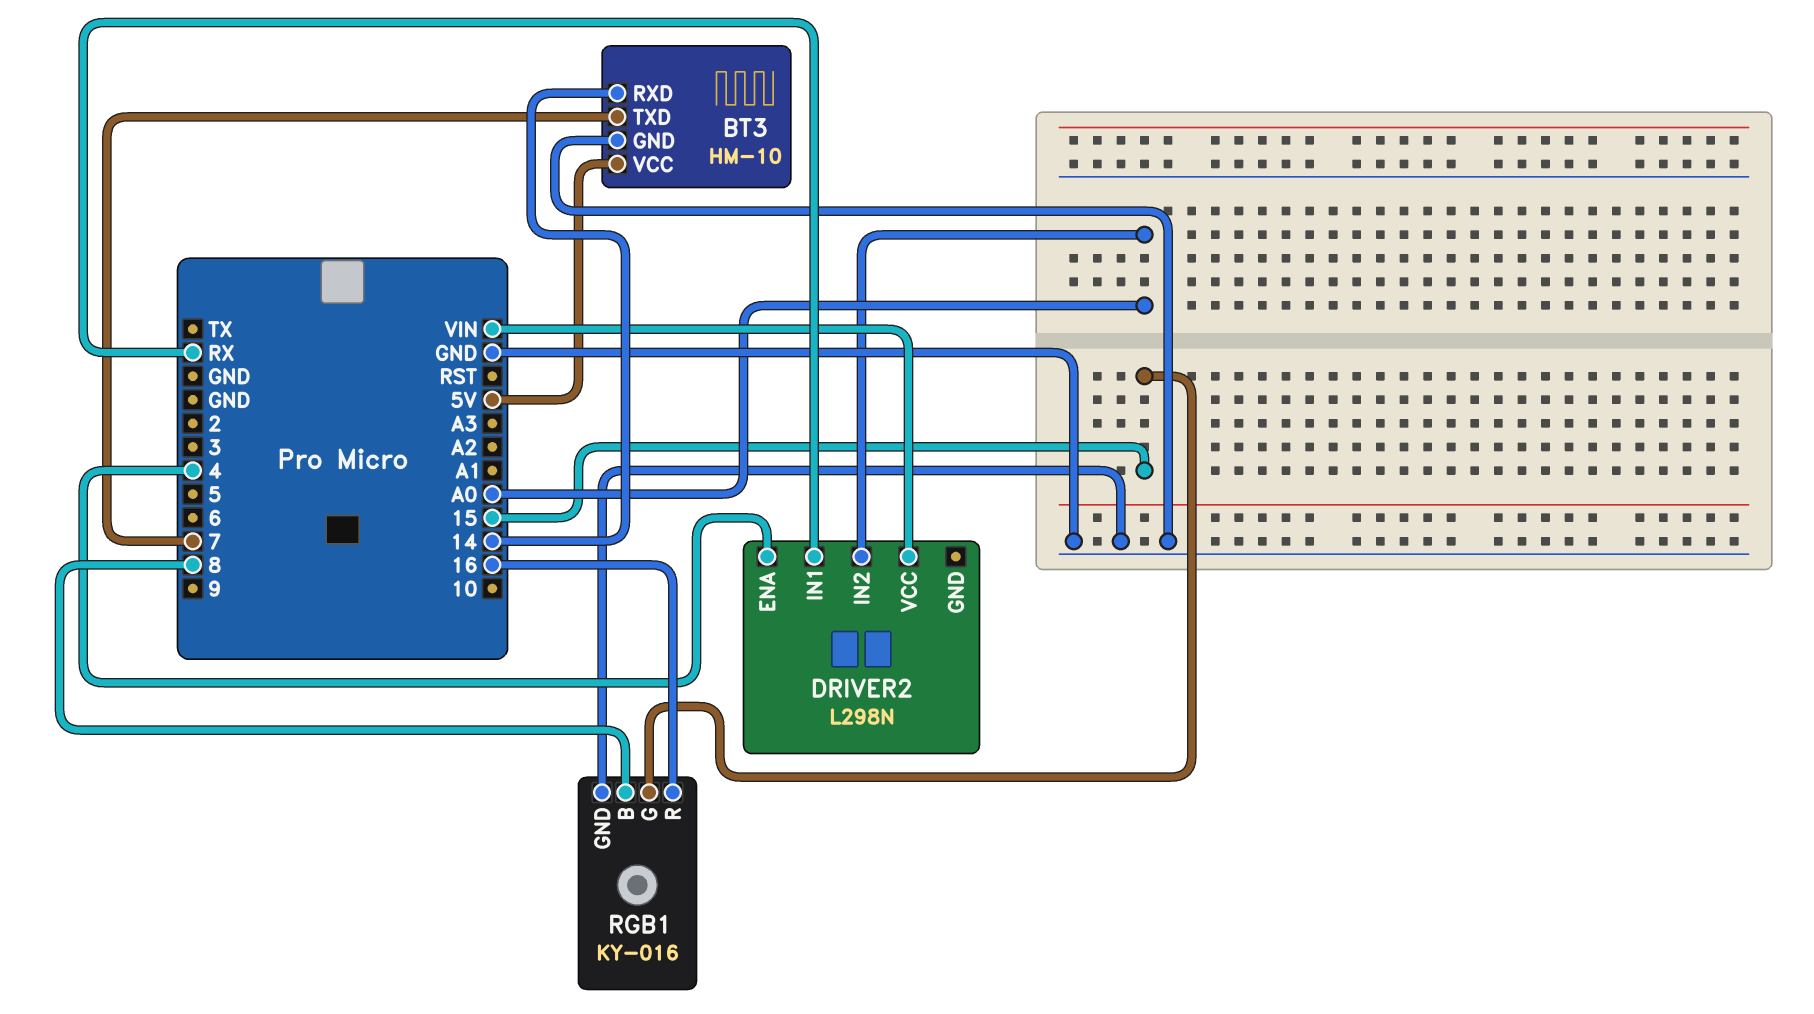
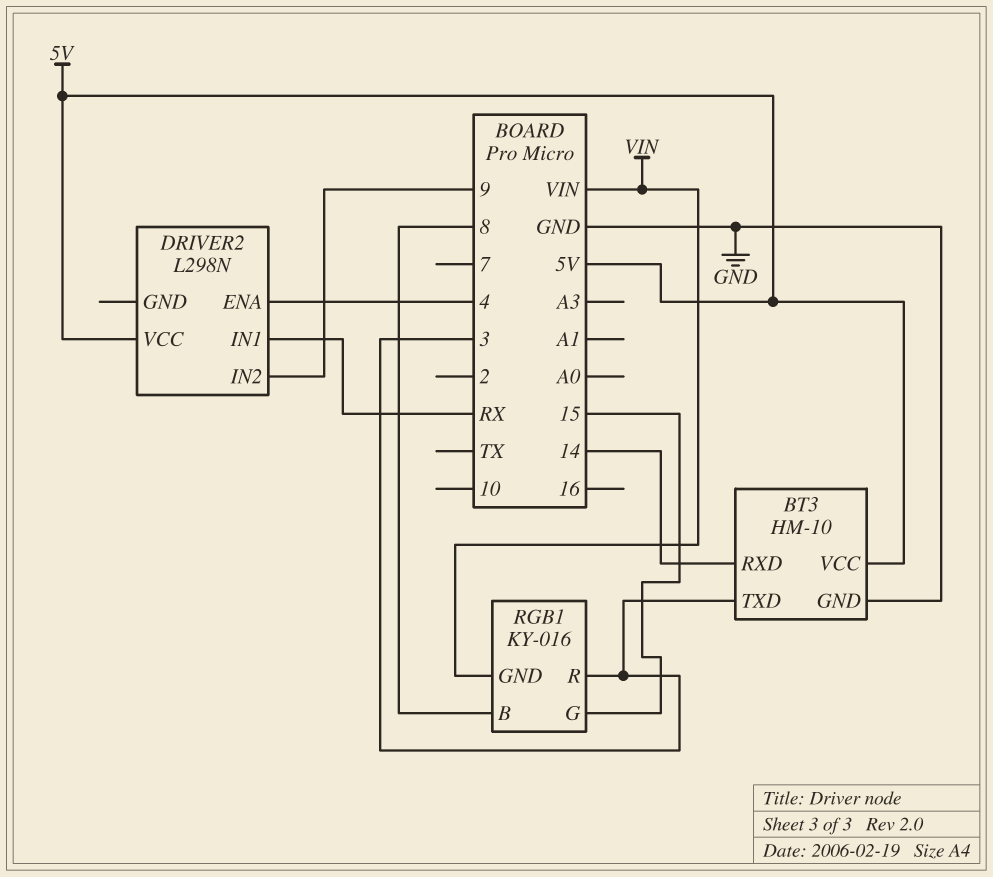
BT3 pin TXD: 7 -> 3
DRIVER2 pin IN2: A0 -> 9
DRIVER2 pin VCC: VIN -> 5V
RGB1 pin GND: GND -> VIN
RGB1 pin R: 16 -> 3

